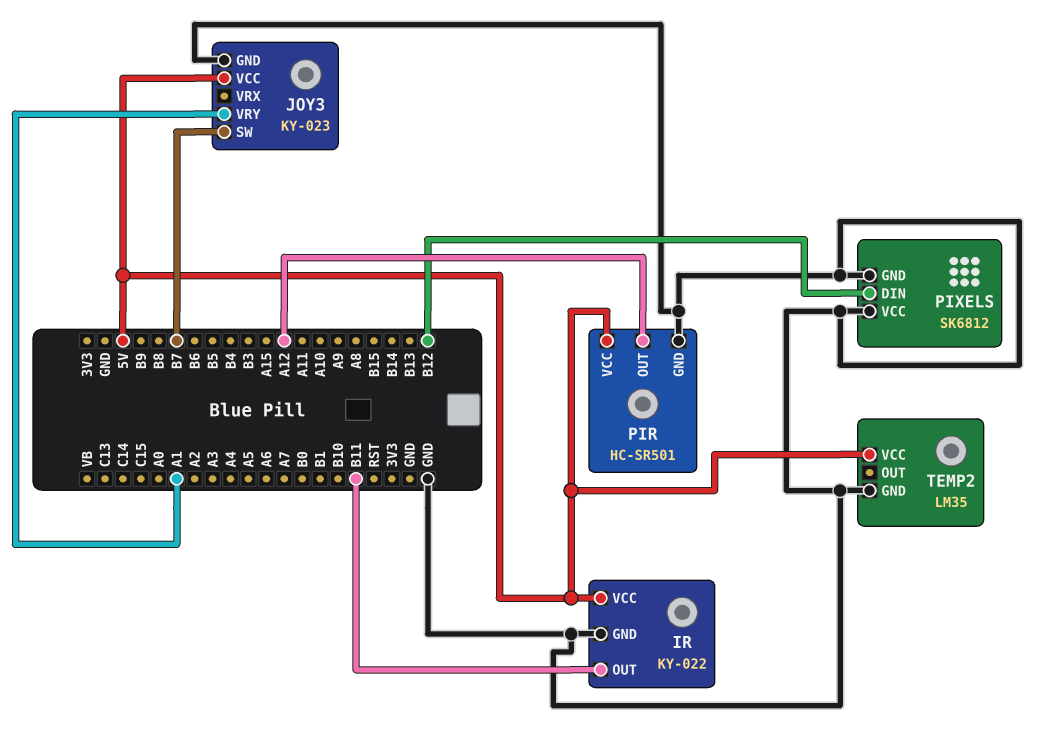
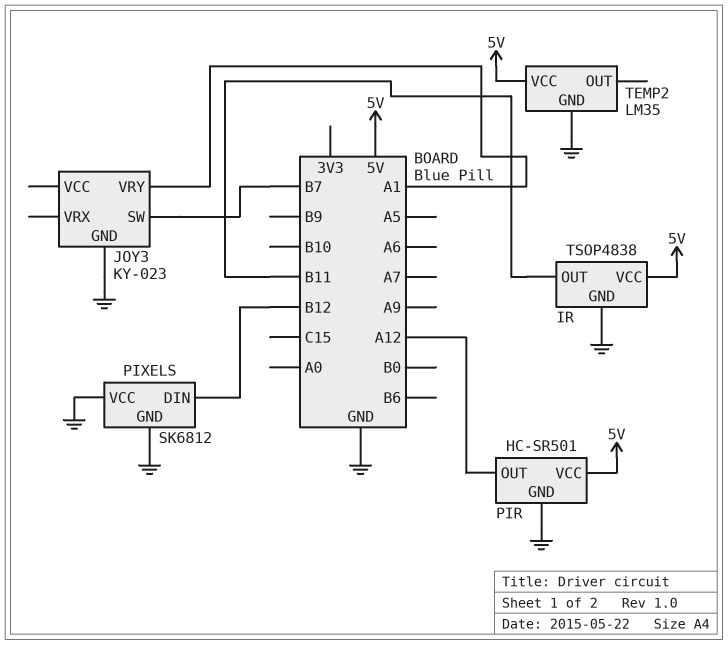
IR: KY-022 -> TSOP4838
JOY3 pin VCC: 5V -> none

